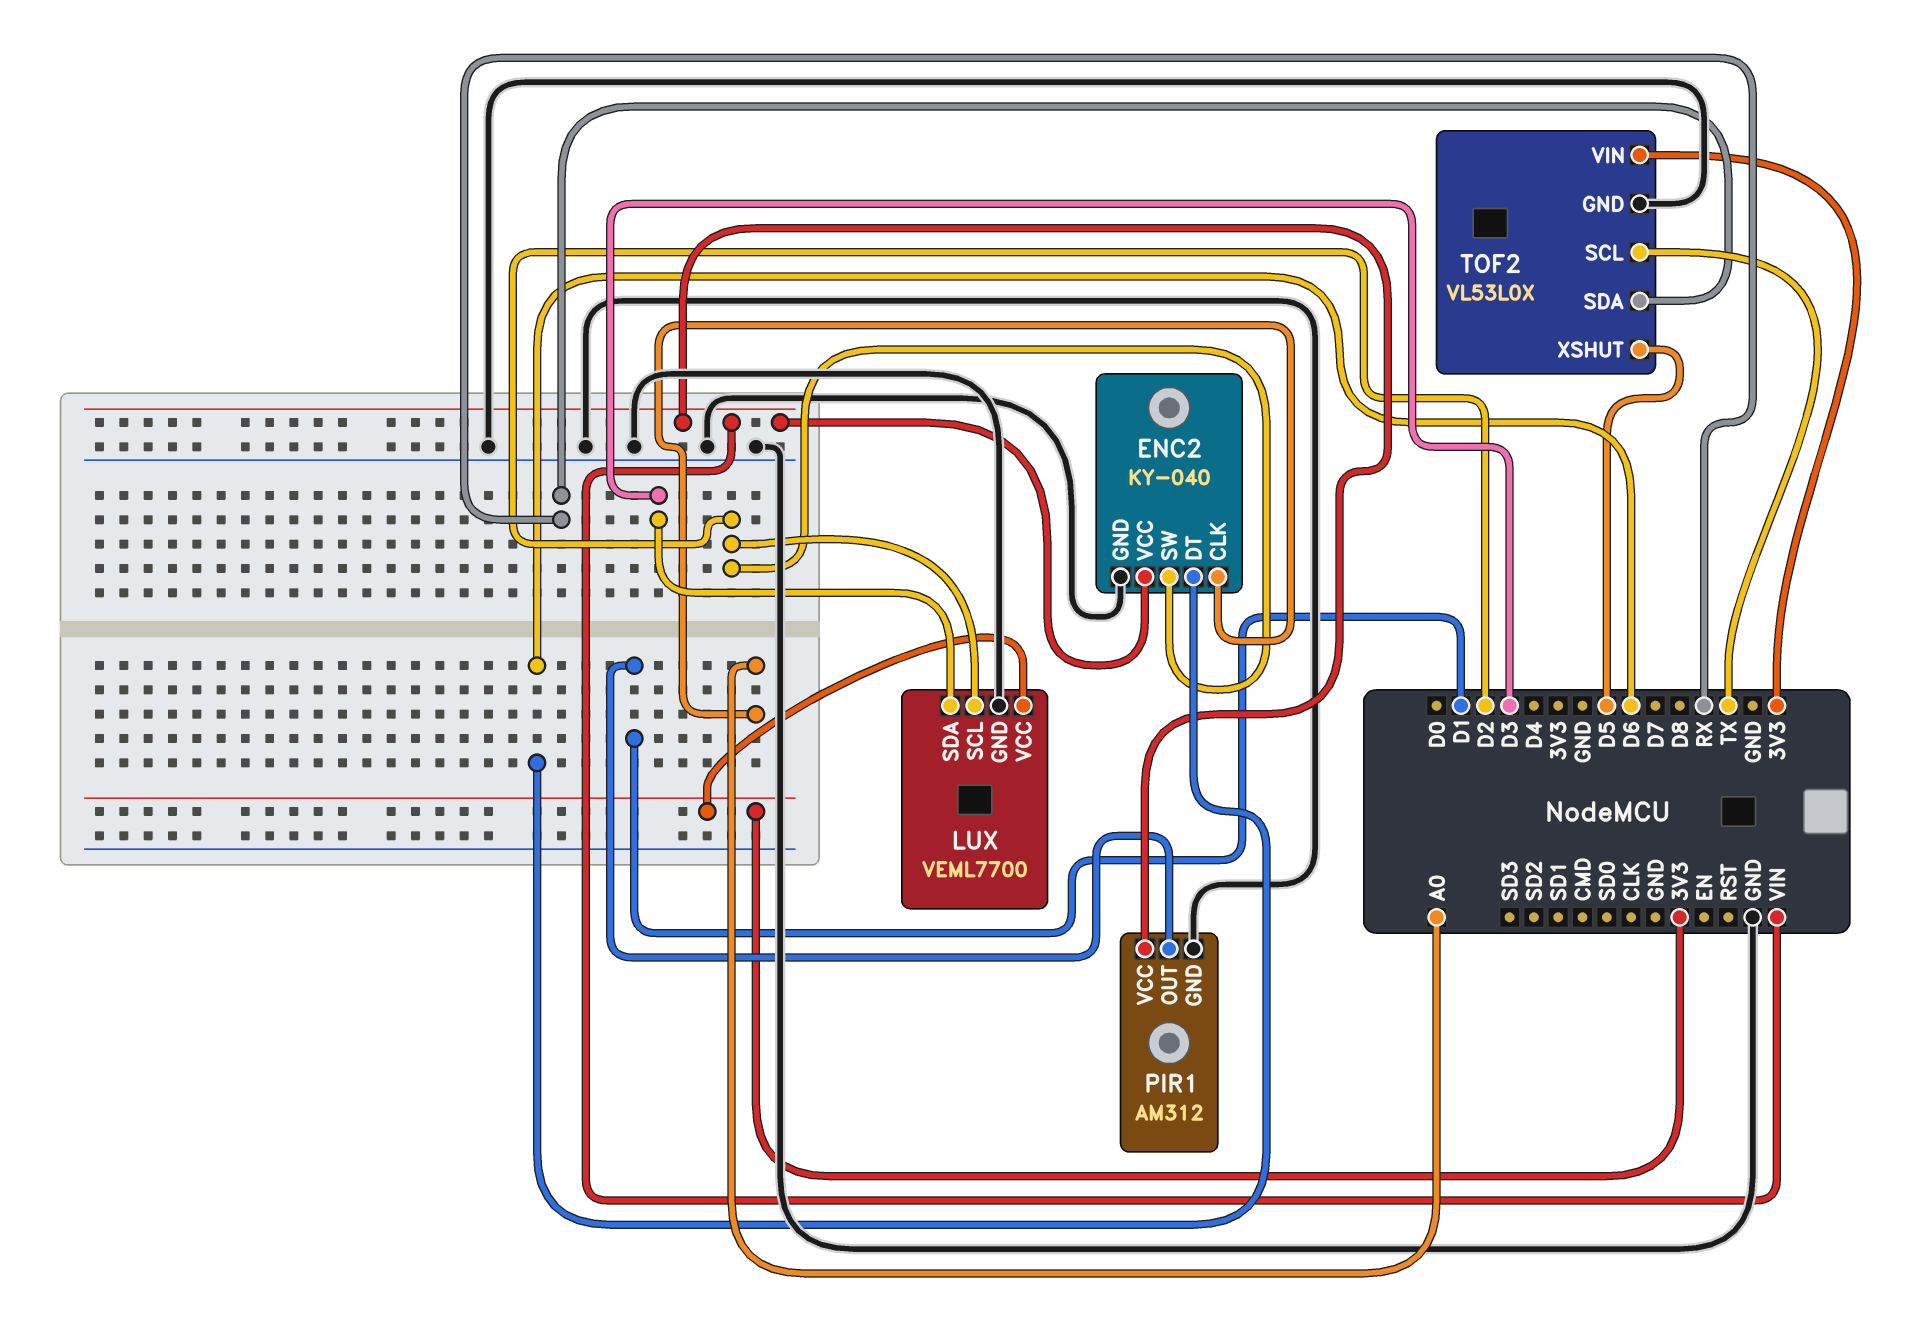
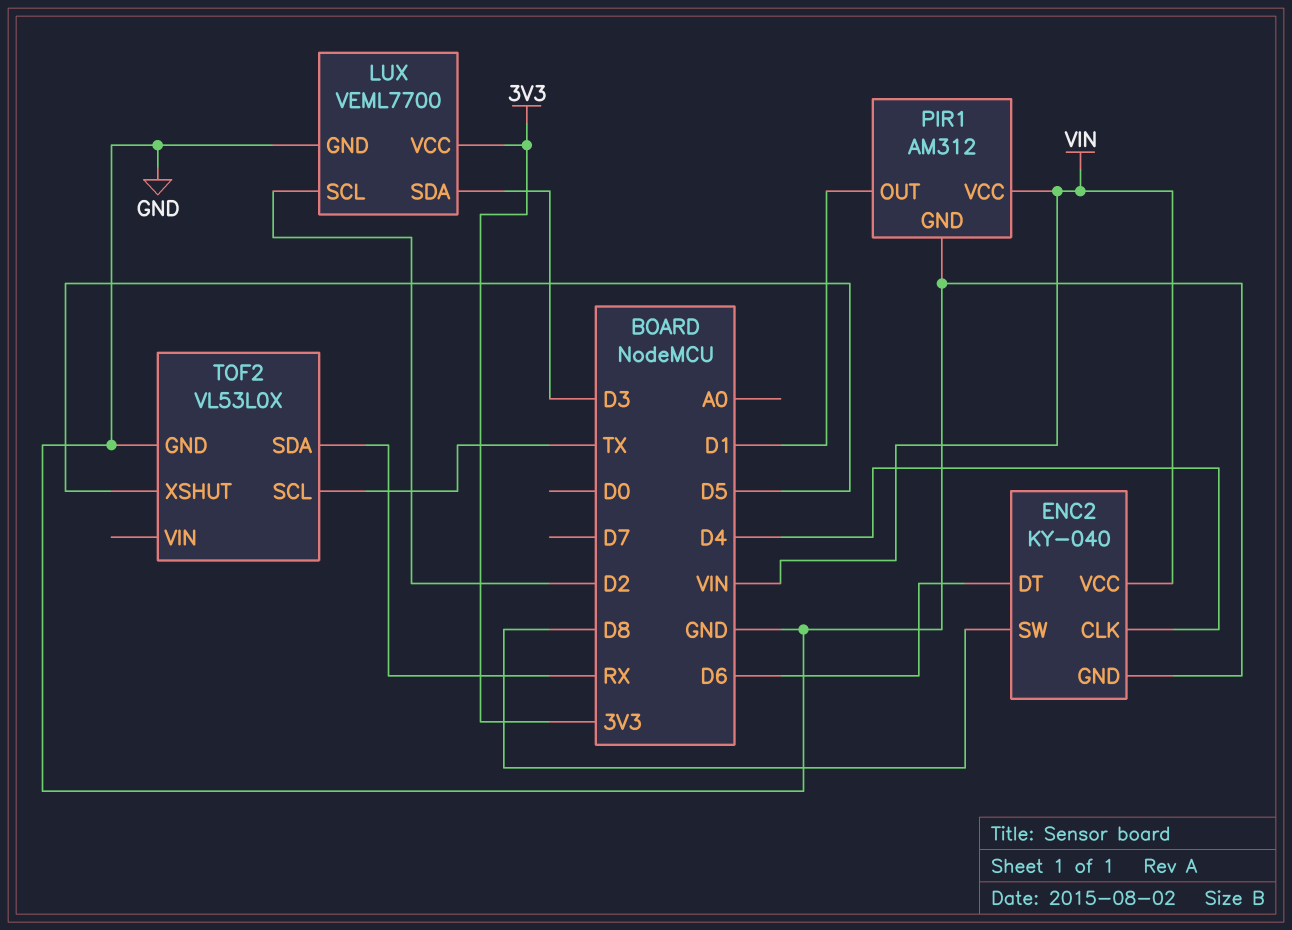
ENC2 pin CLK: A0 -> D4
ENC2 pin SW: D2 -> D8
TOF2 pin VIN: 3V3 -> none

